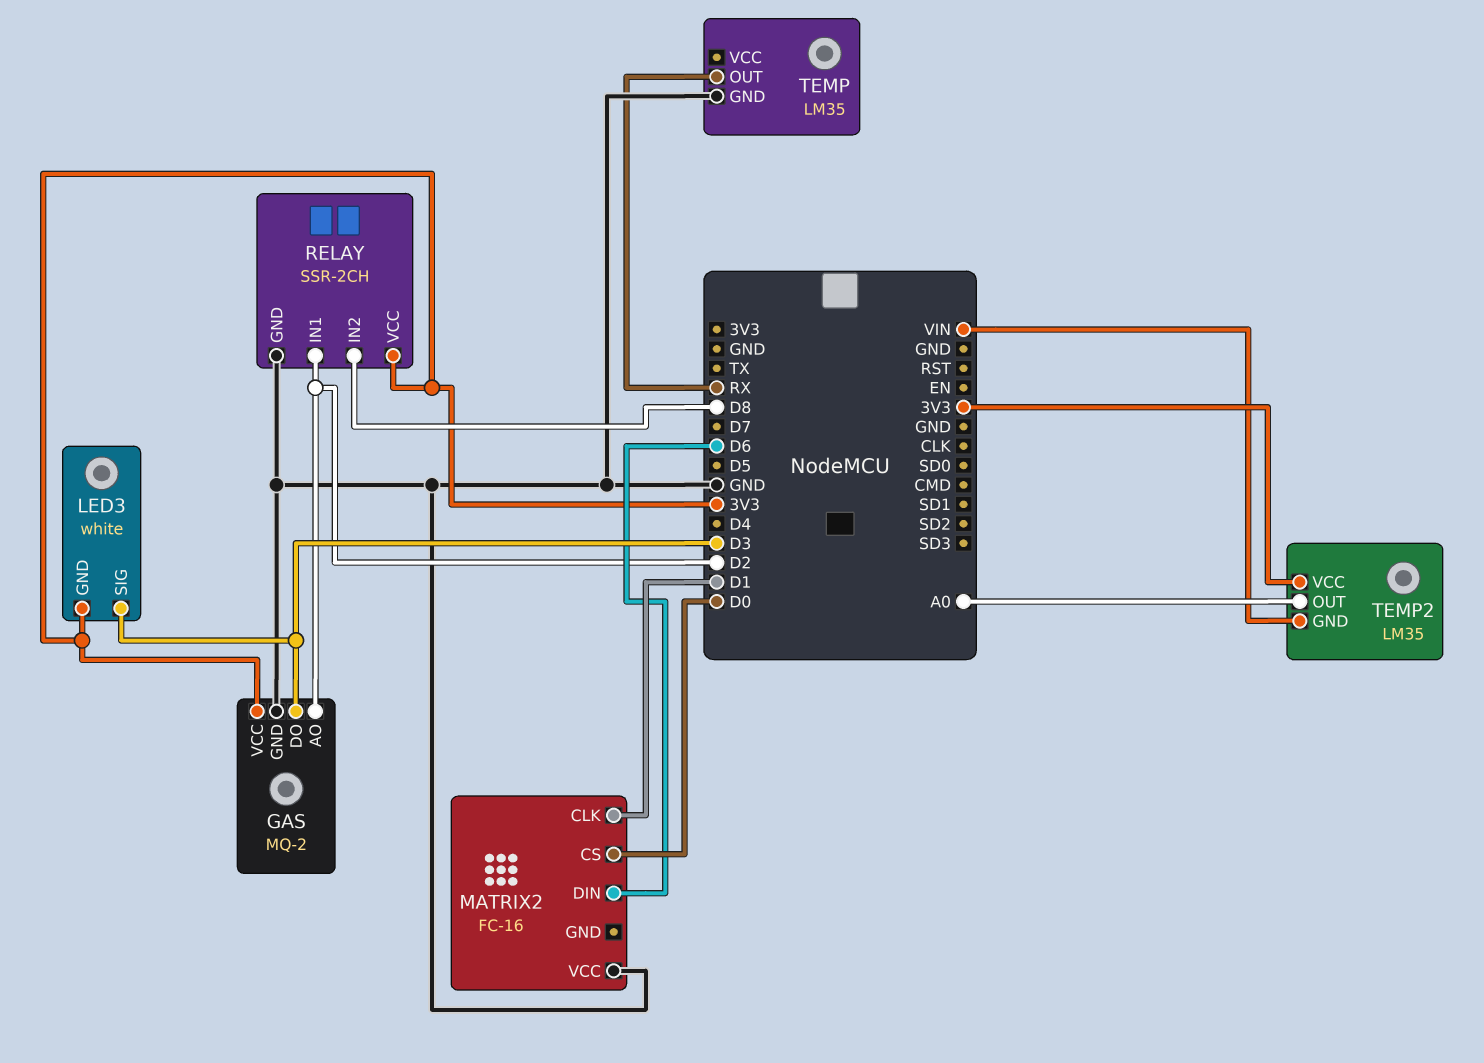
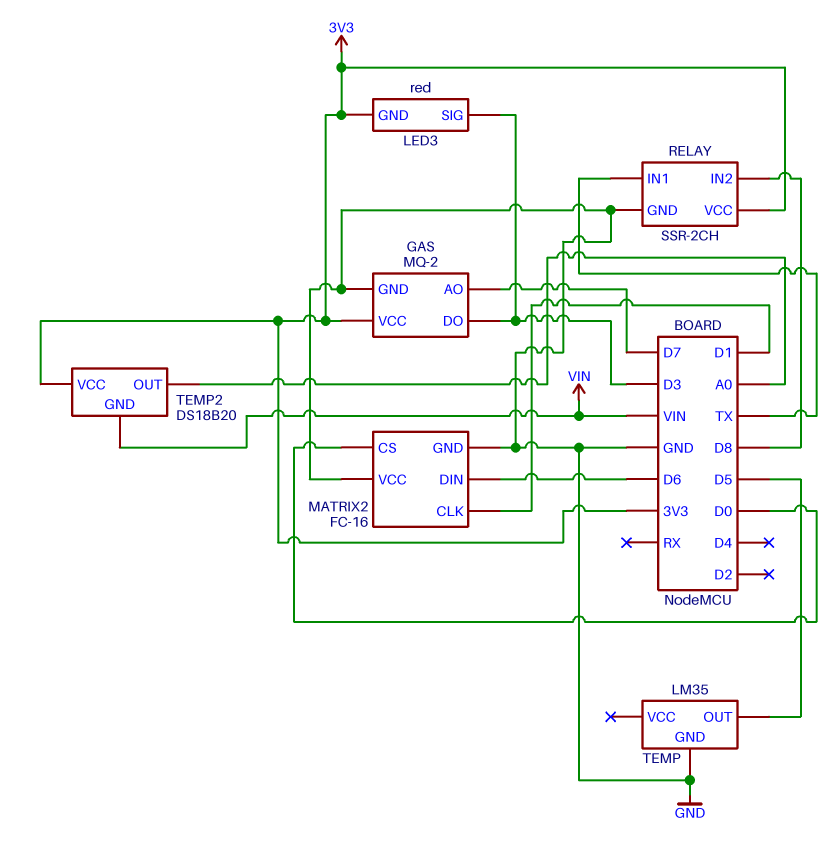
GAS pin AO: D2 -> D7
LED3: white -> red
MATRIX2 pin GND: none -> GND
RELAY pin IN1: D2 -> TX
TEMP pin OUT: RX -> D5
TEMP2: LM35 -> DS18B20

